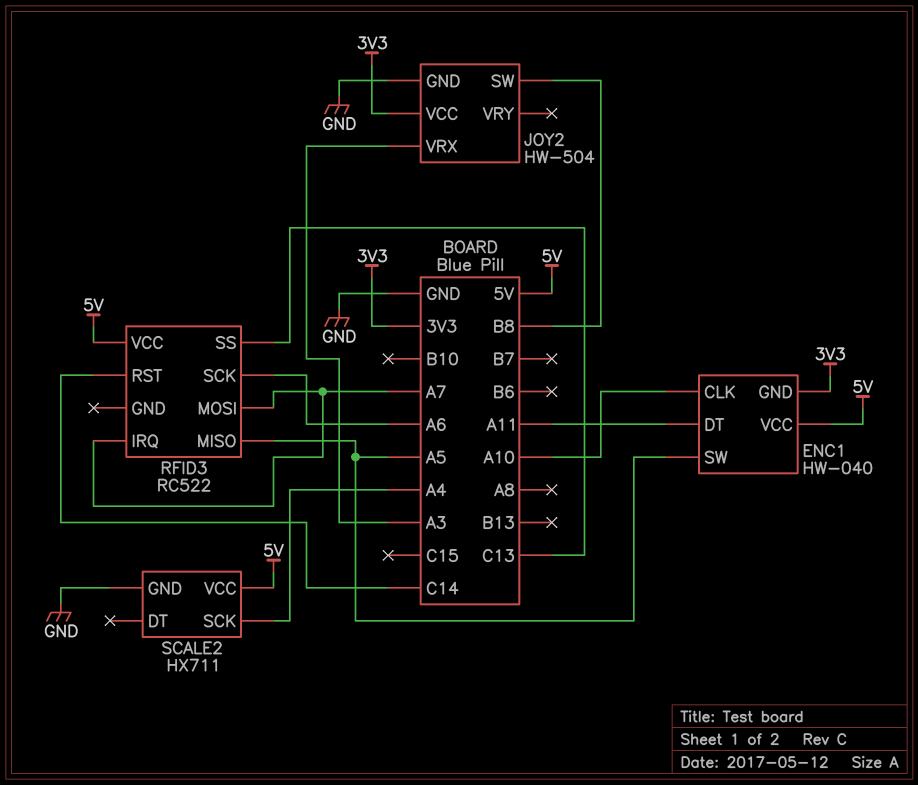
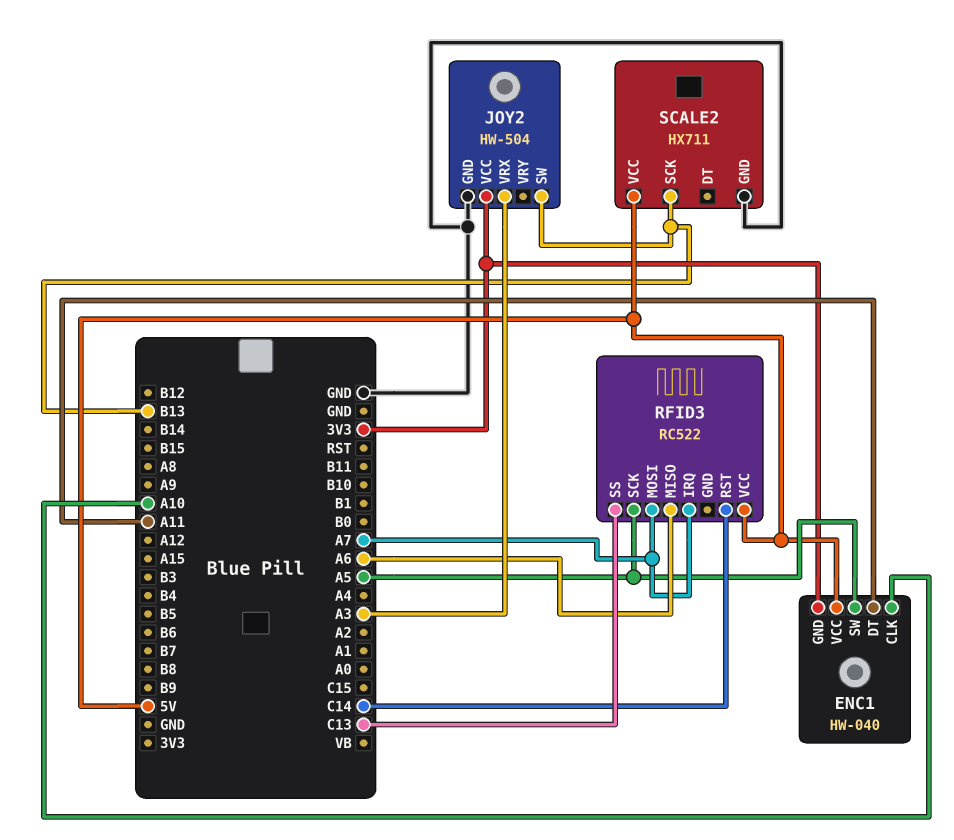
JOY2 pin SW: B8 -> B13
RFID3 pin MISO: A5 -> A6
RFID3 pin SCK: A6 -> A5
SCALE2 pin SCK: A4 -> B13

